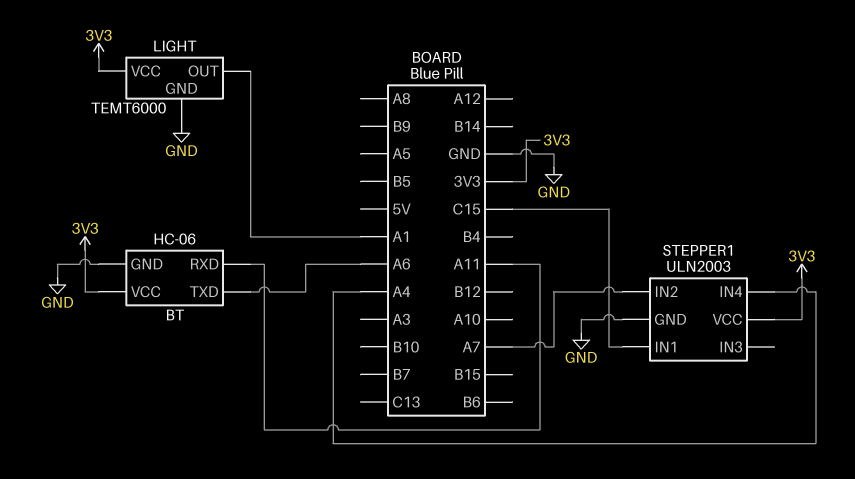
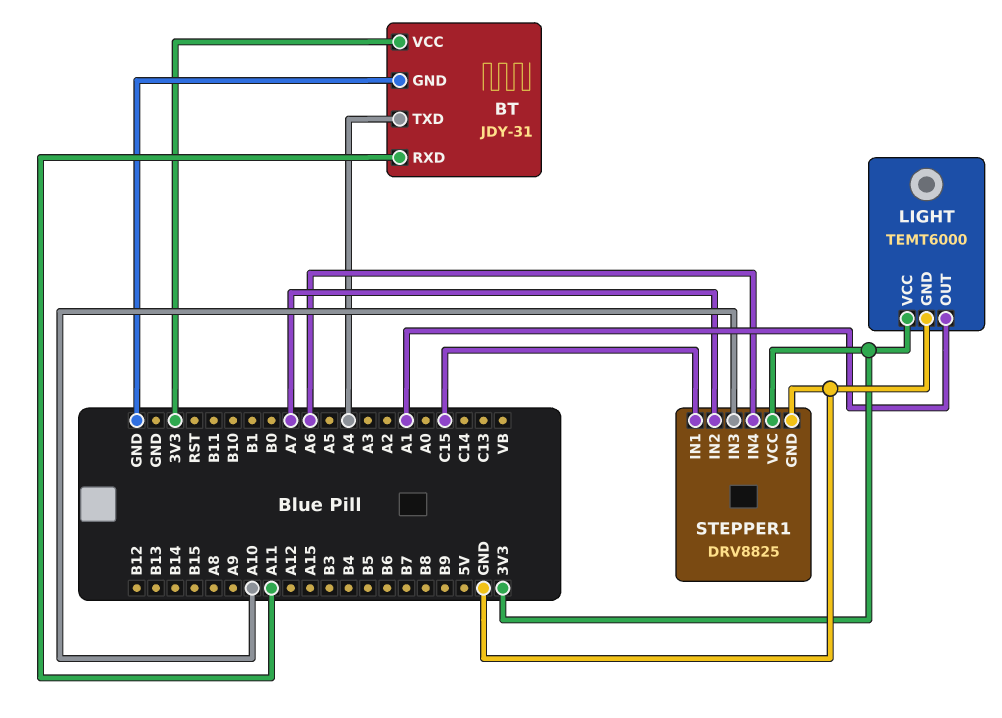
BT: HC-06 -> JDY-31
BT pin TXD: A6 -> A4
STEPPER1: ULN2003 -> DRV8825
STEPPER1 pin IN3: none -> A10
STEPPER1 pin IN4: A4 -> A6

